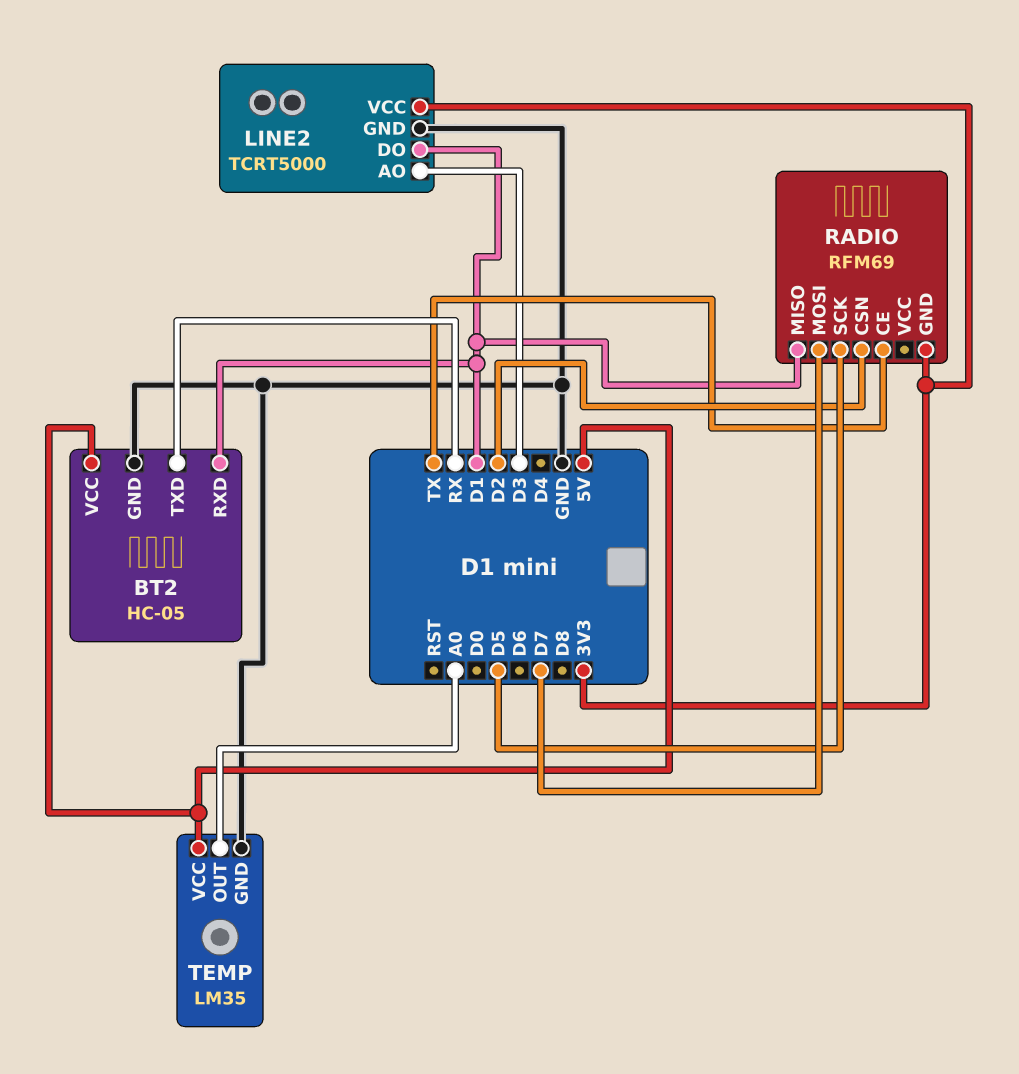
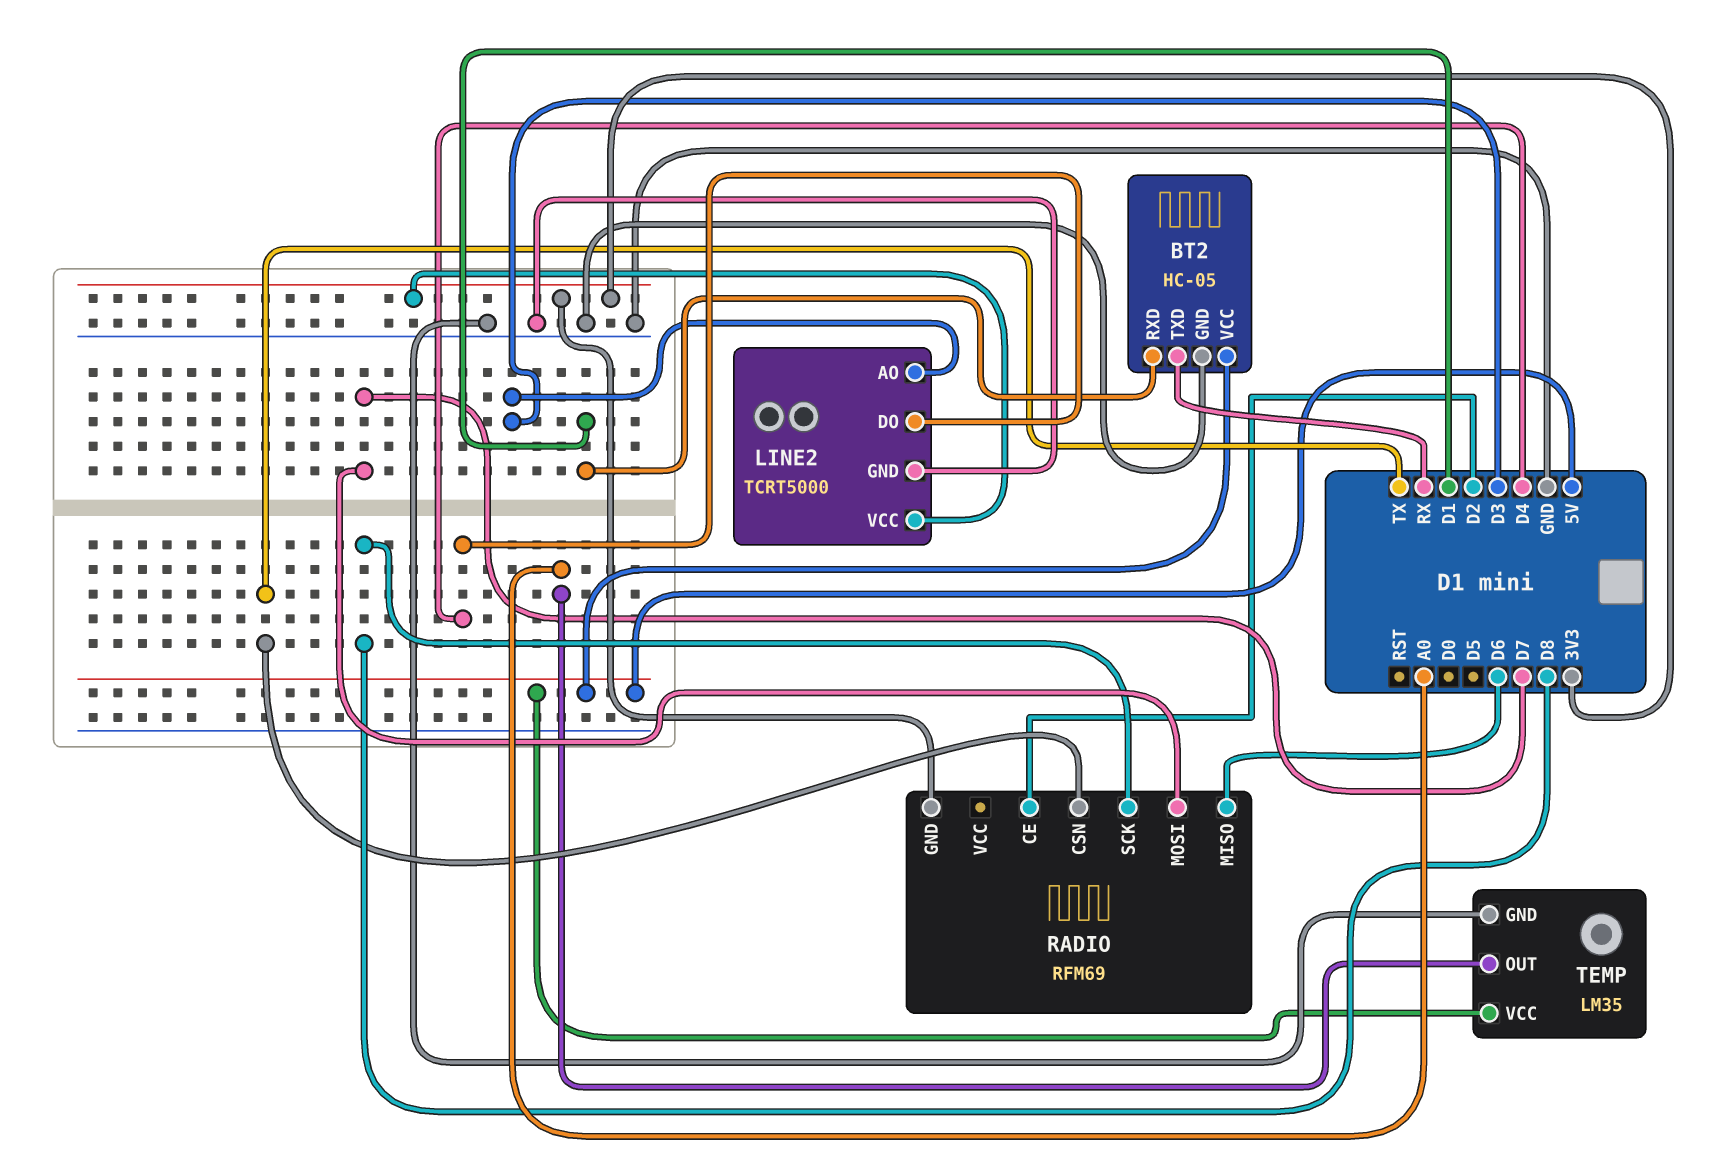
LINE2 pin DO: D1 -> D4
RADIO pin CE: TX -> D2
RADIO pin CSN: D2 -> TX
RADIO pin MISO: D1 -> D6
RADIO pin SCK: D5 -> D8

